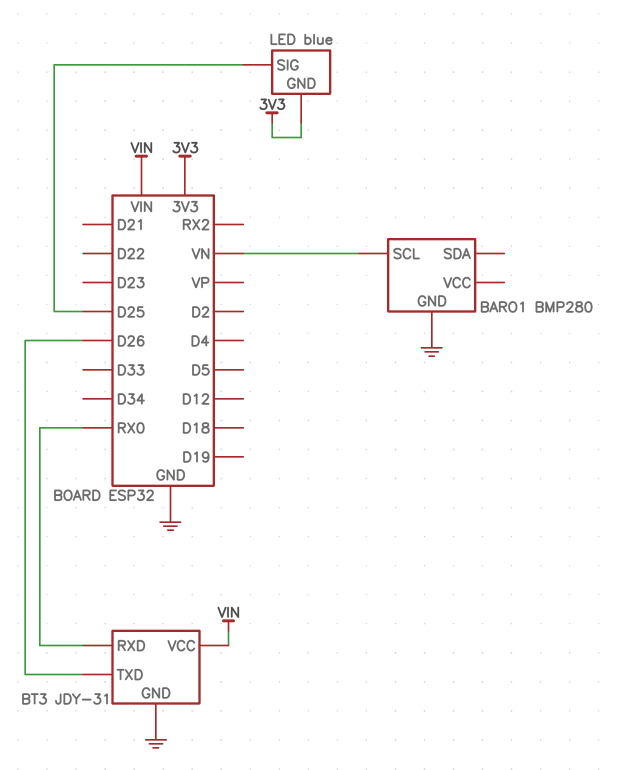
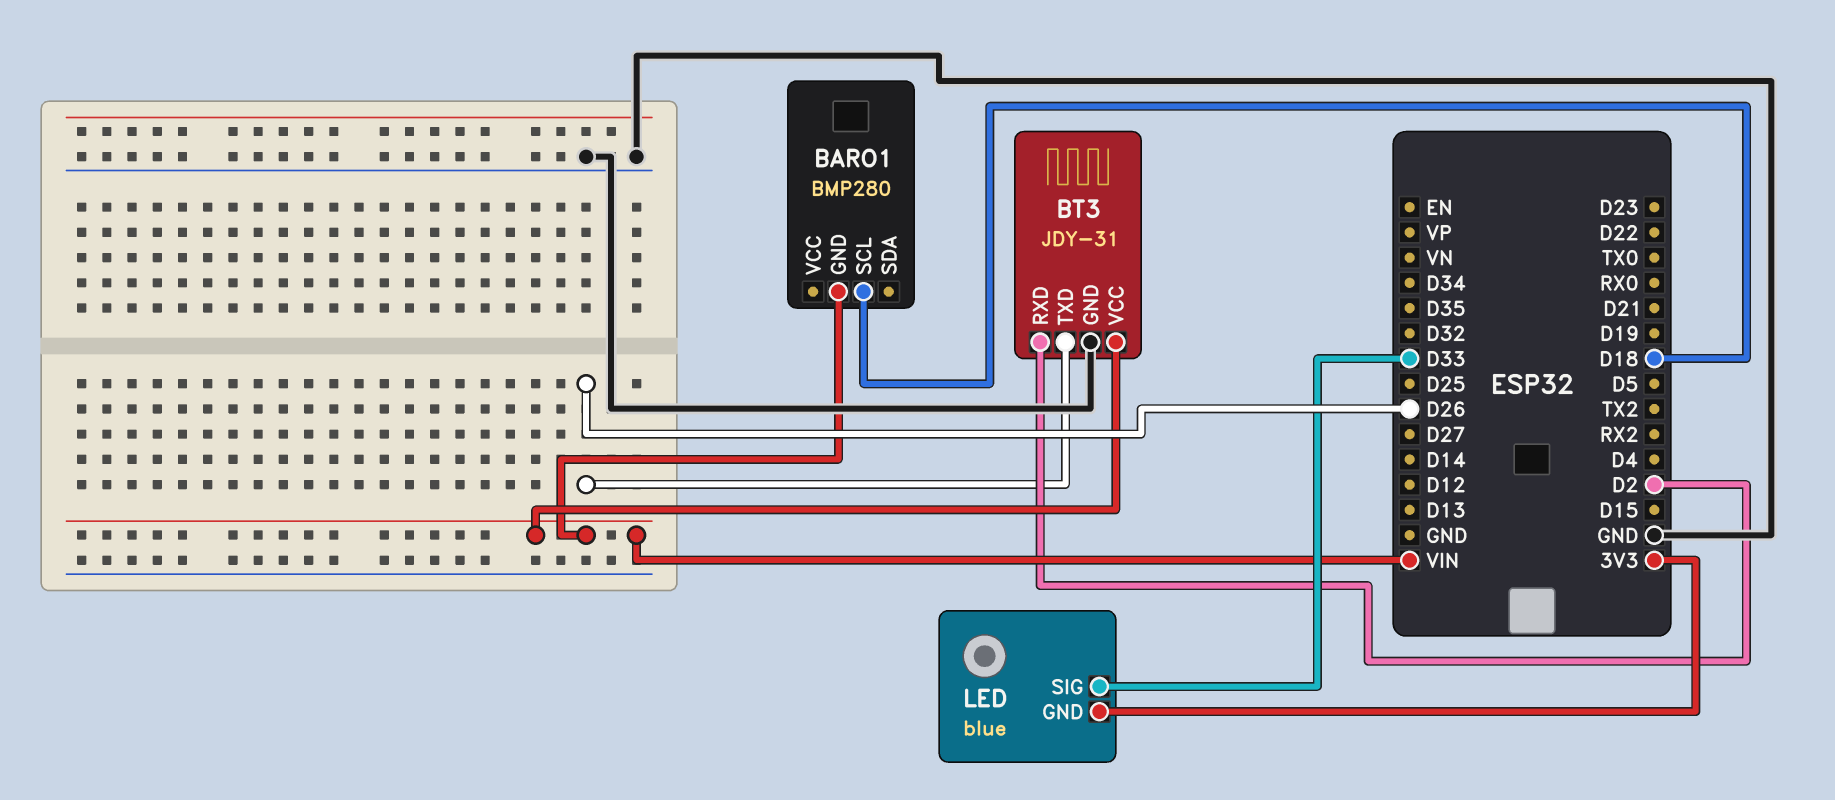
BARO1 pin GND: GND -> VIN
BARO1 pin SCL: VN -> D18
BT3 pin RXD: RX0 -> D2
LED pin SIG: D25 -> D33

